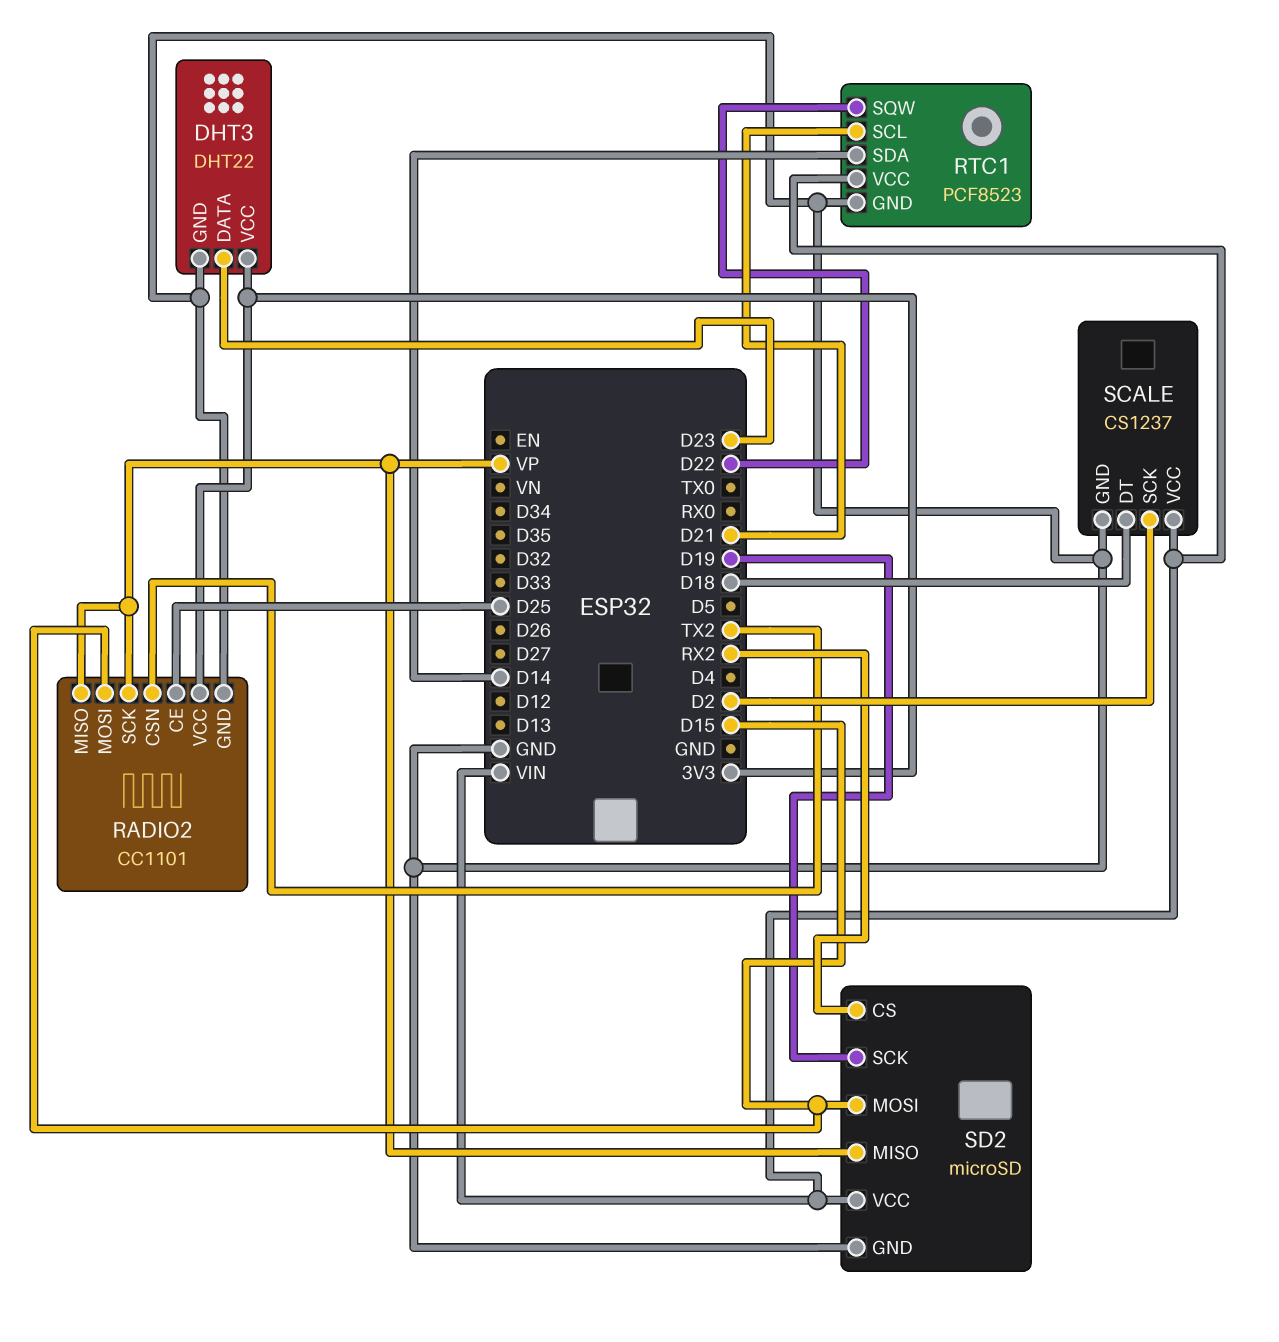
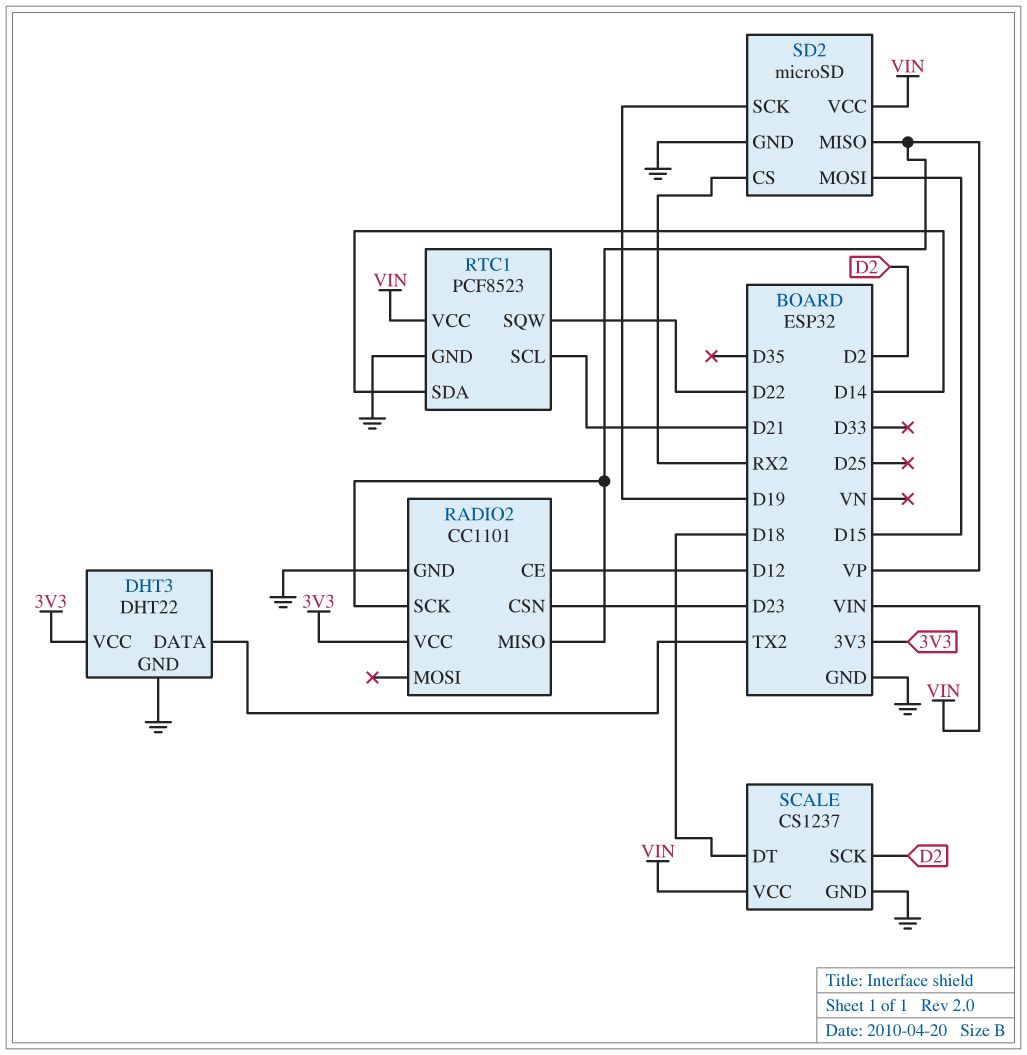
DHT3 pin DATA: D23 -> TX2
RADIO2 pin CE: D25 -> D12
RADIO2 pin CSN: TX2 -> D23
RADIO2 pin MOSI: D15 -> none

